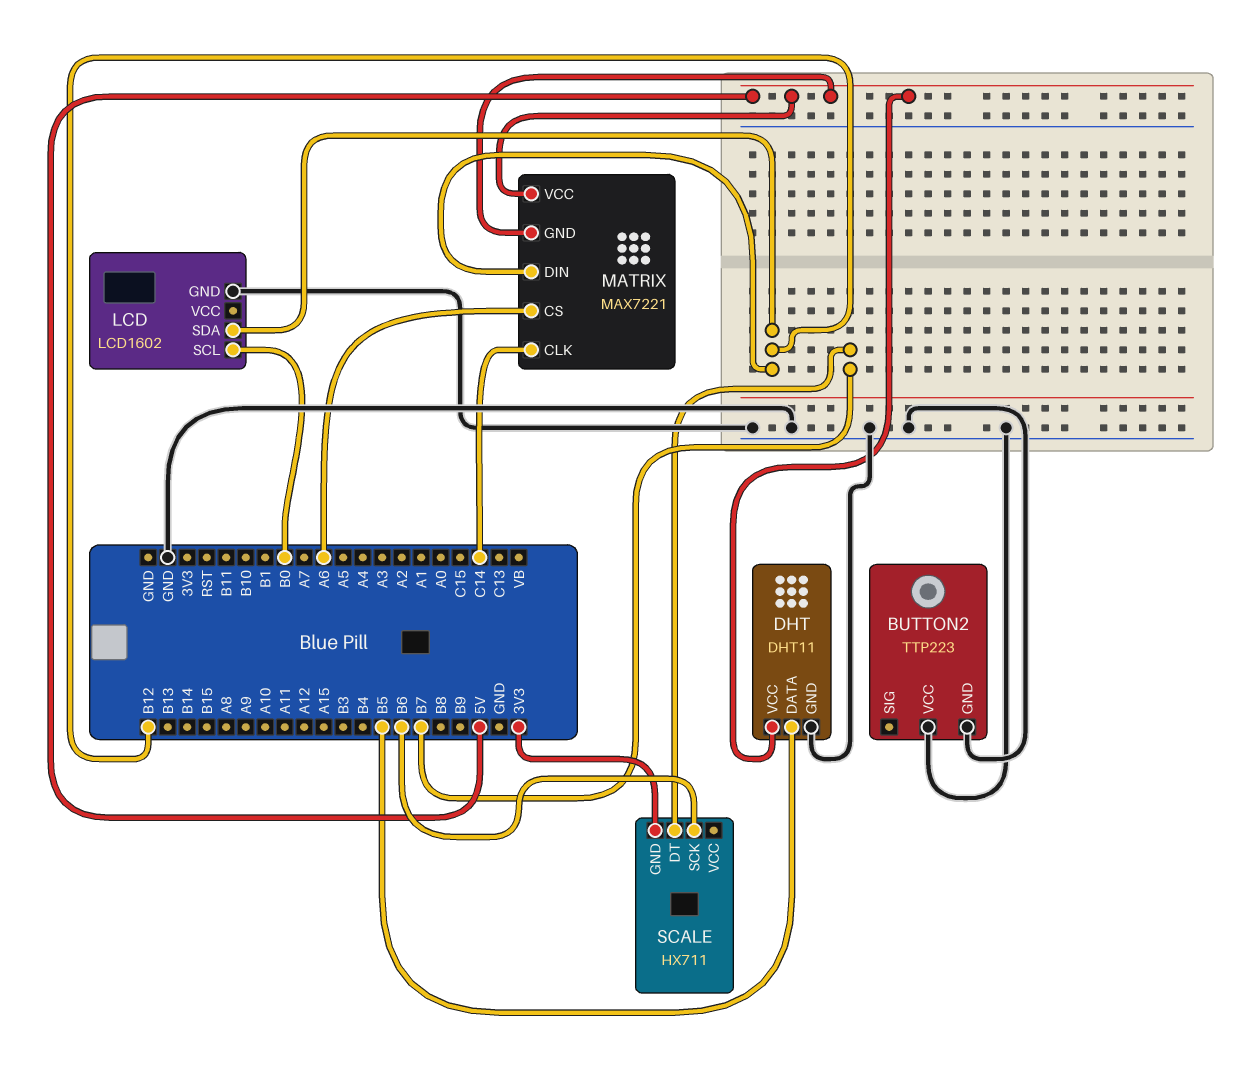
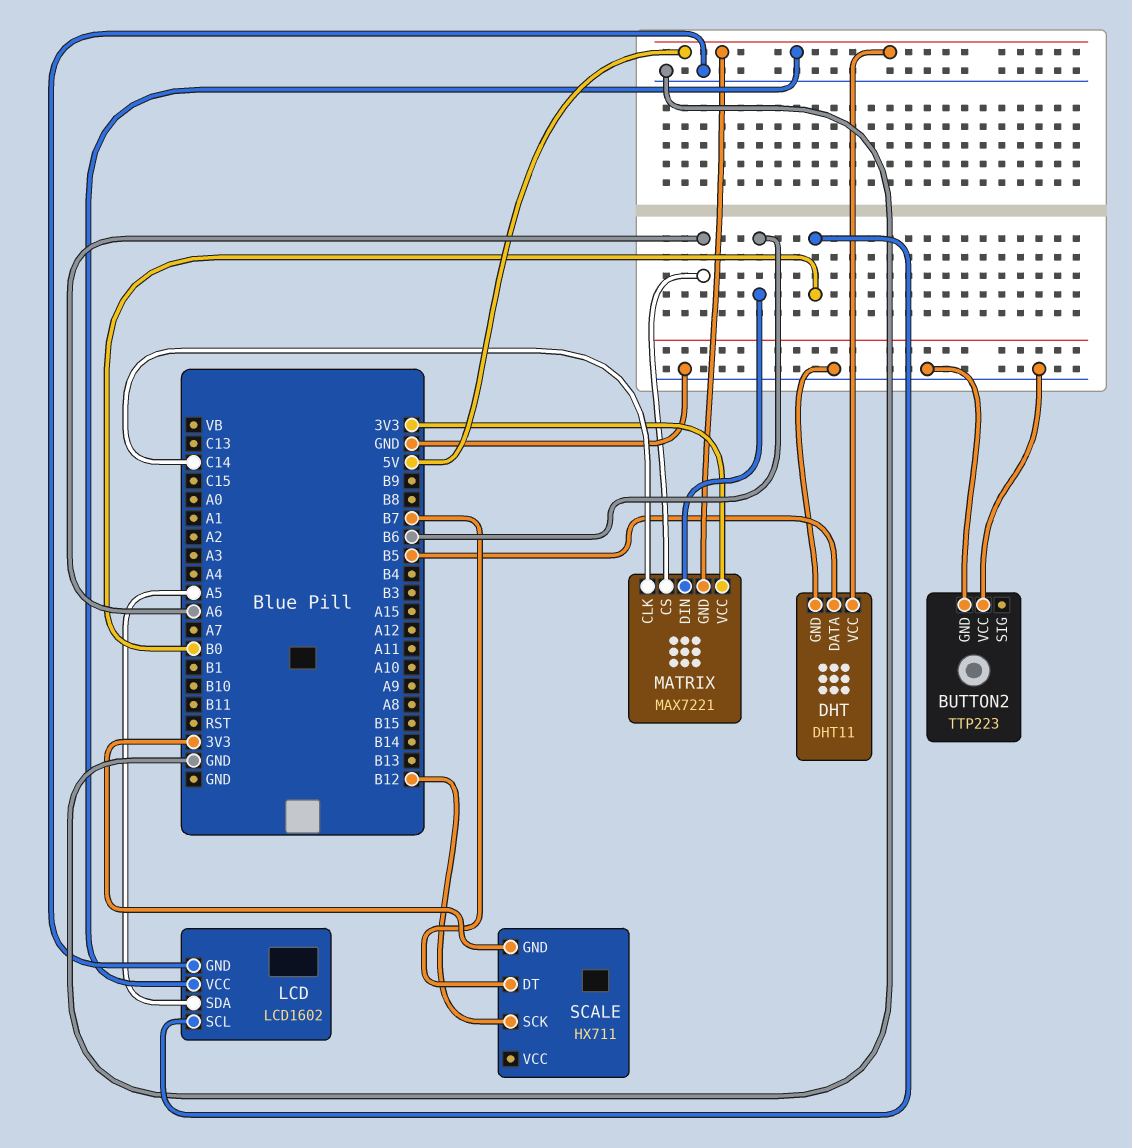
LCD pin SDA: B12 -> A5
LCD pin VCC: none -> 5V
MATRIX pin DIN: B12 -> B6
MATRIX pin VCC: 5V -> 3V3
SCALE pin SCK: B6 -> B12

